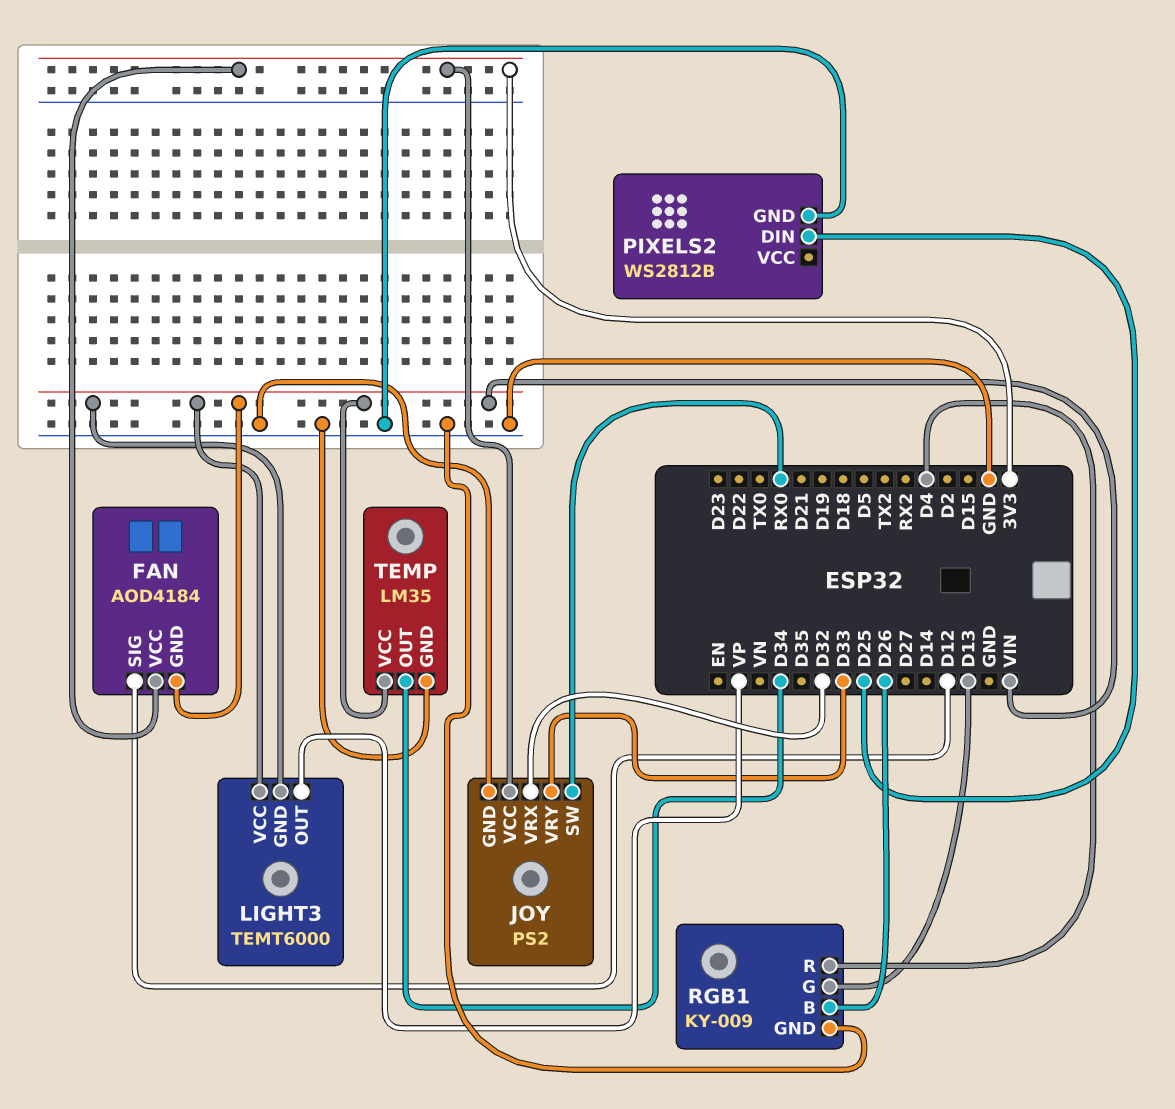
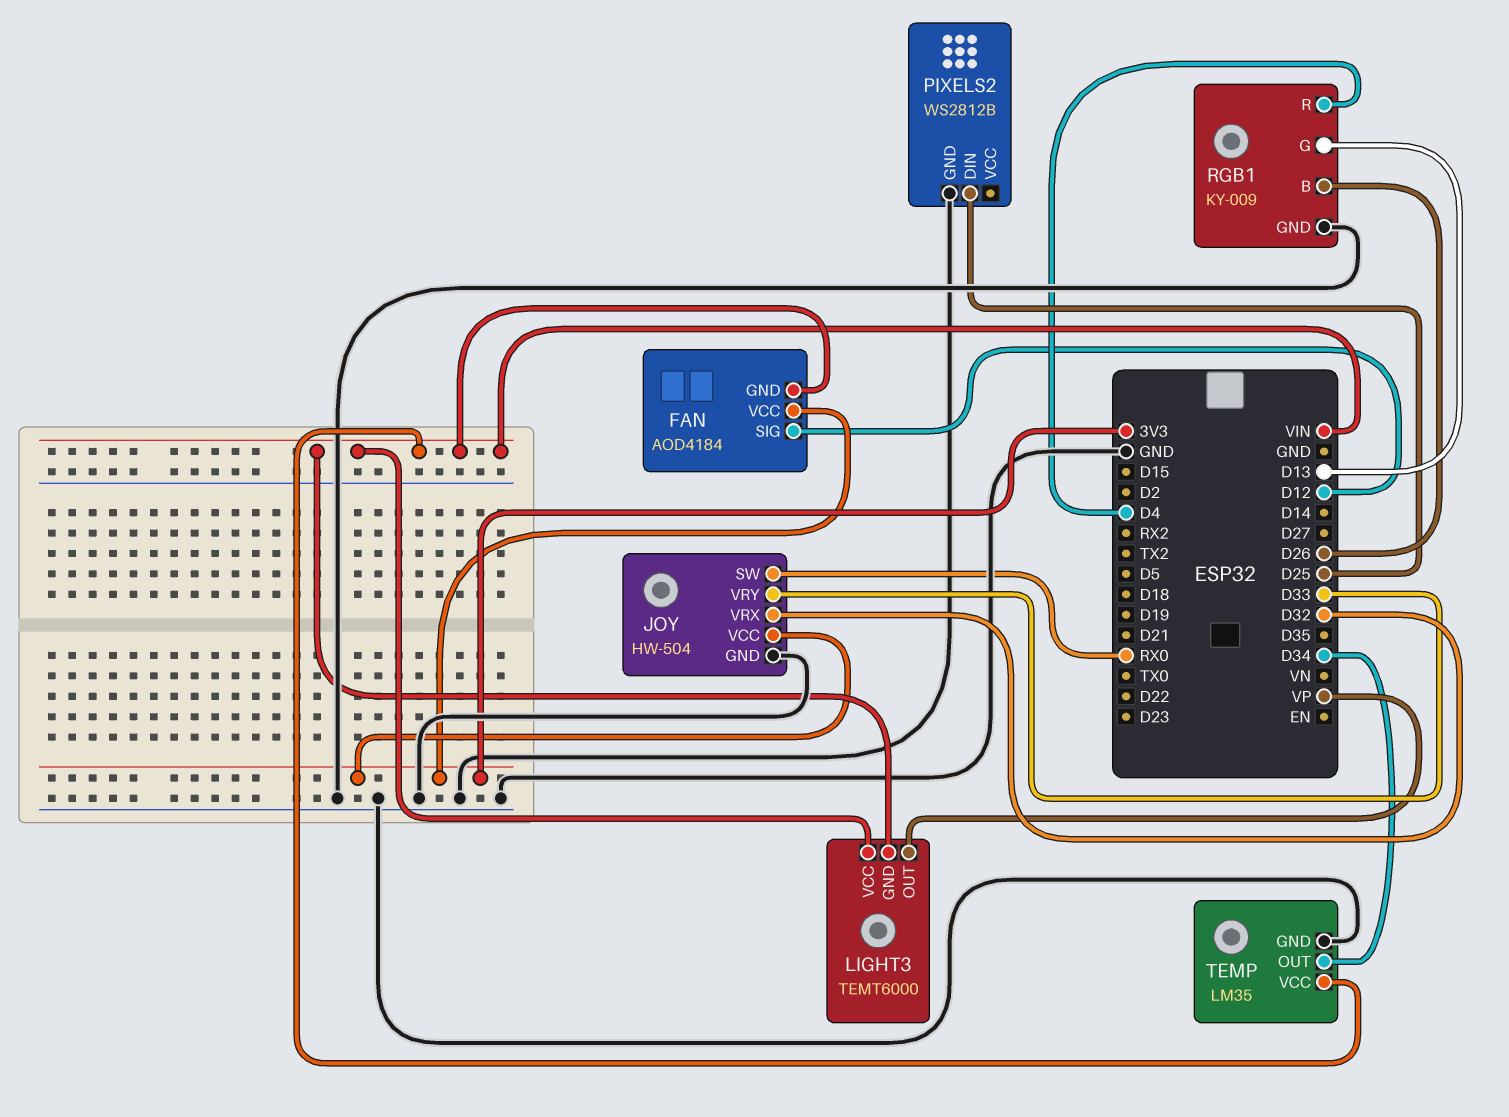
JOY: PS2 -> HW-504

